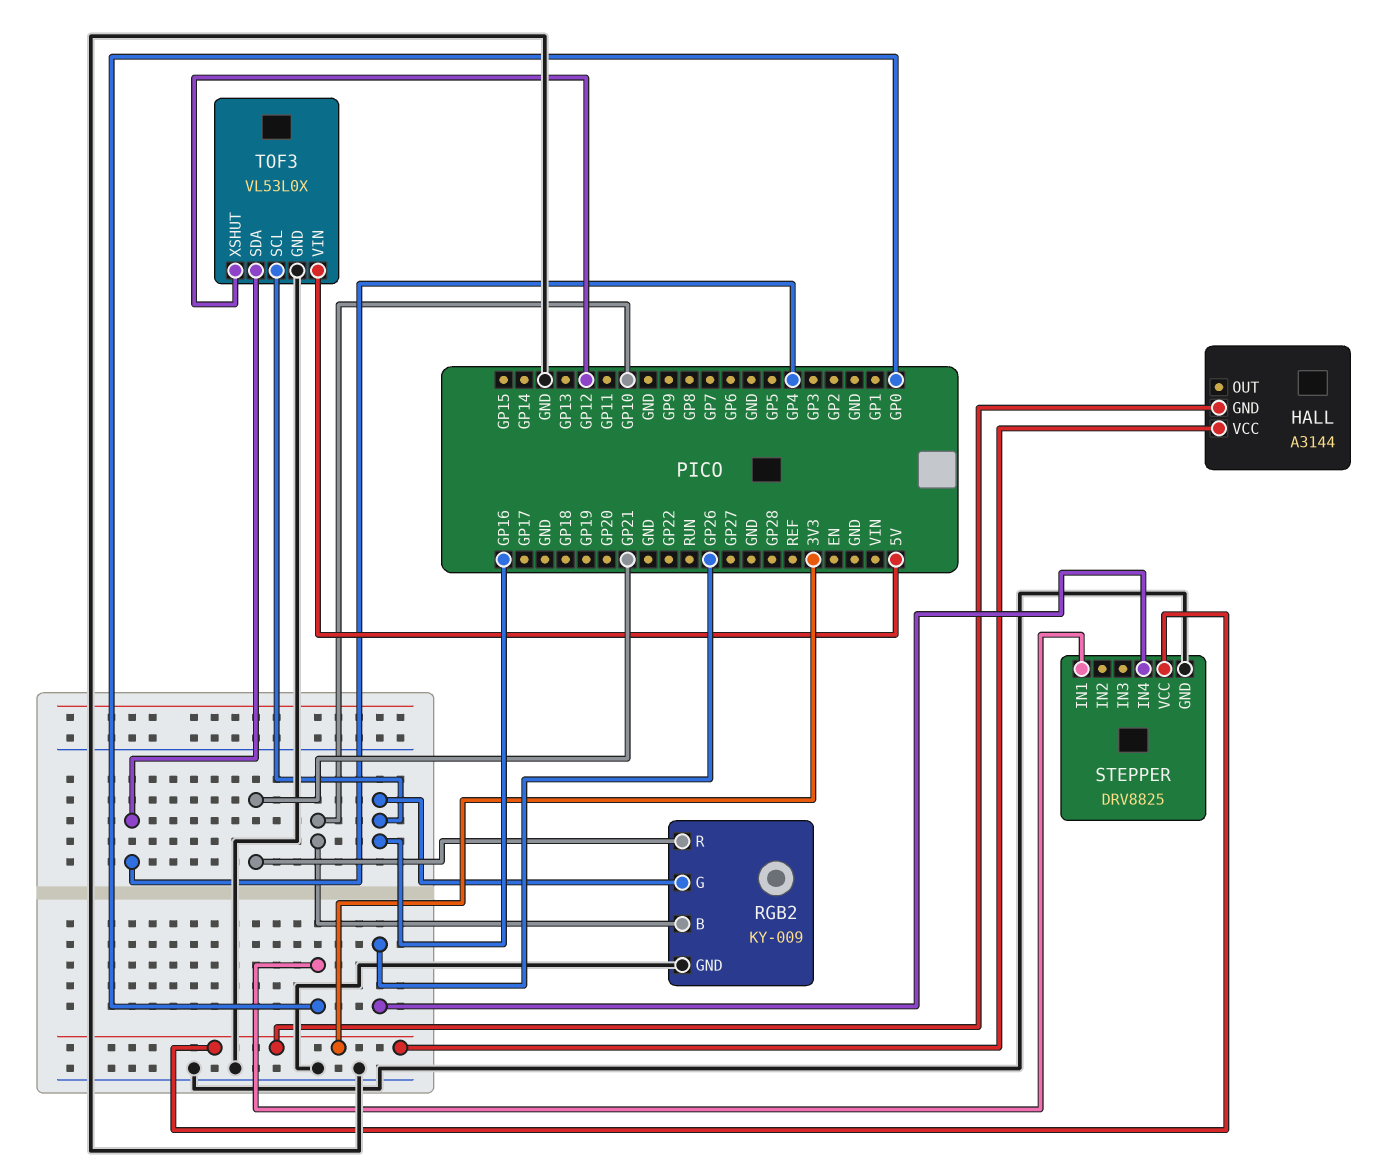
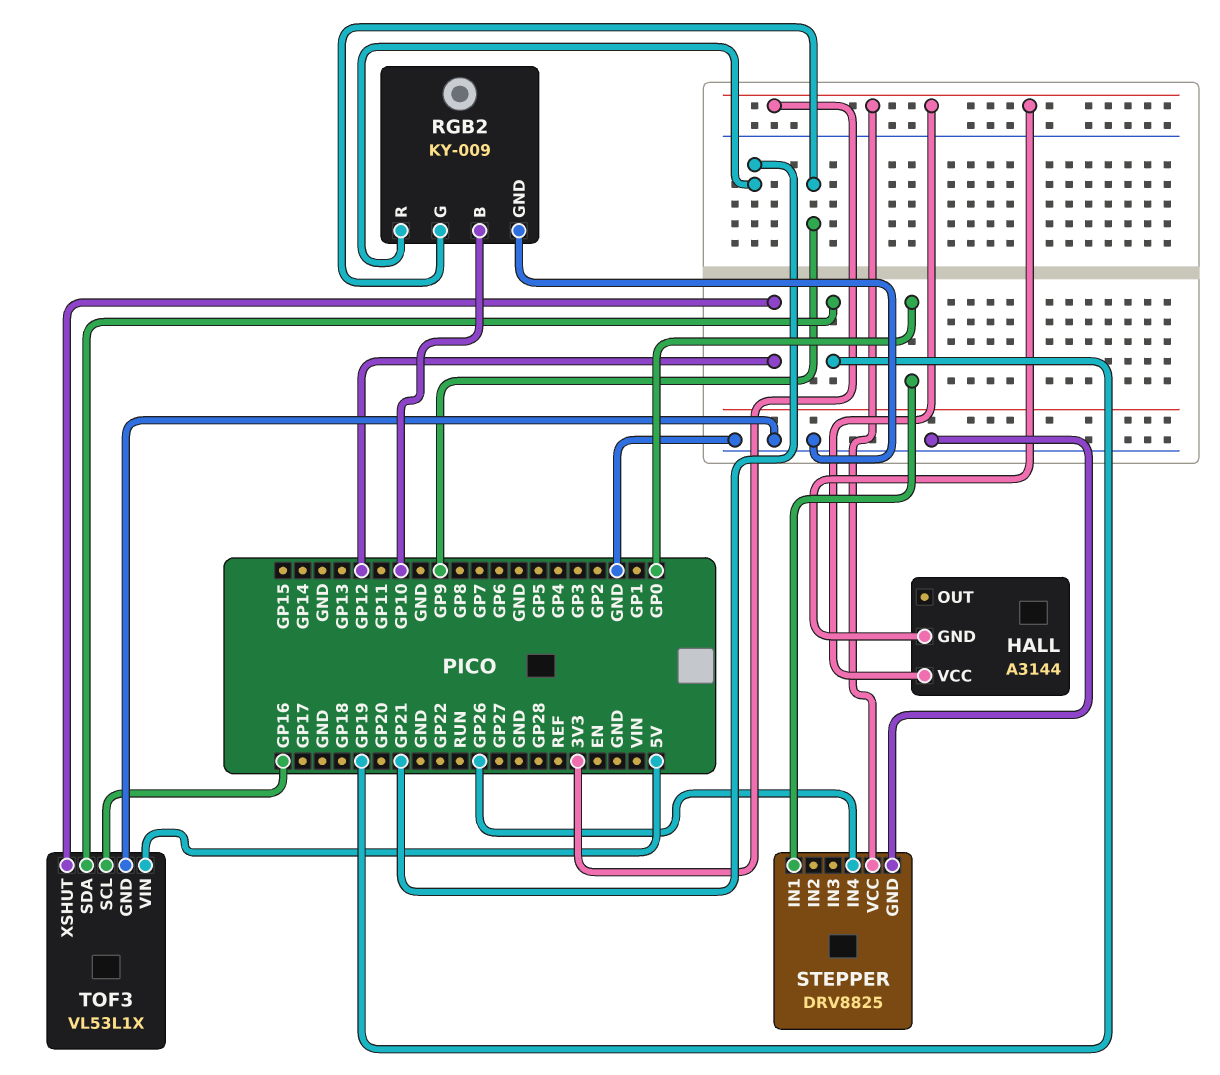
RGB2 pin G: GP16 -> GP9
TOF3: VL53L0X -> VL53L1X
TOF3 pin SDA: GP4 -> GP19

